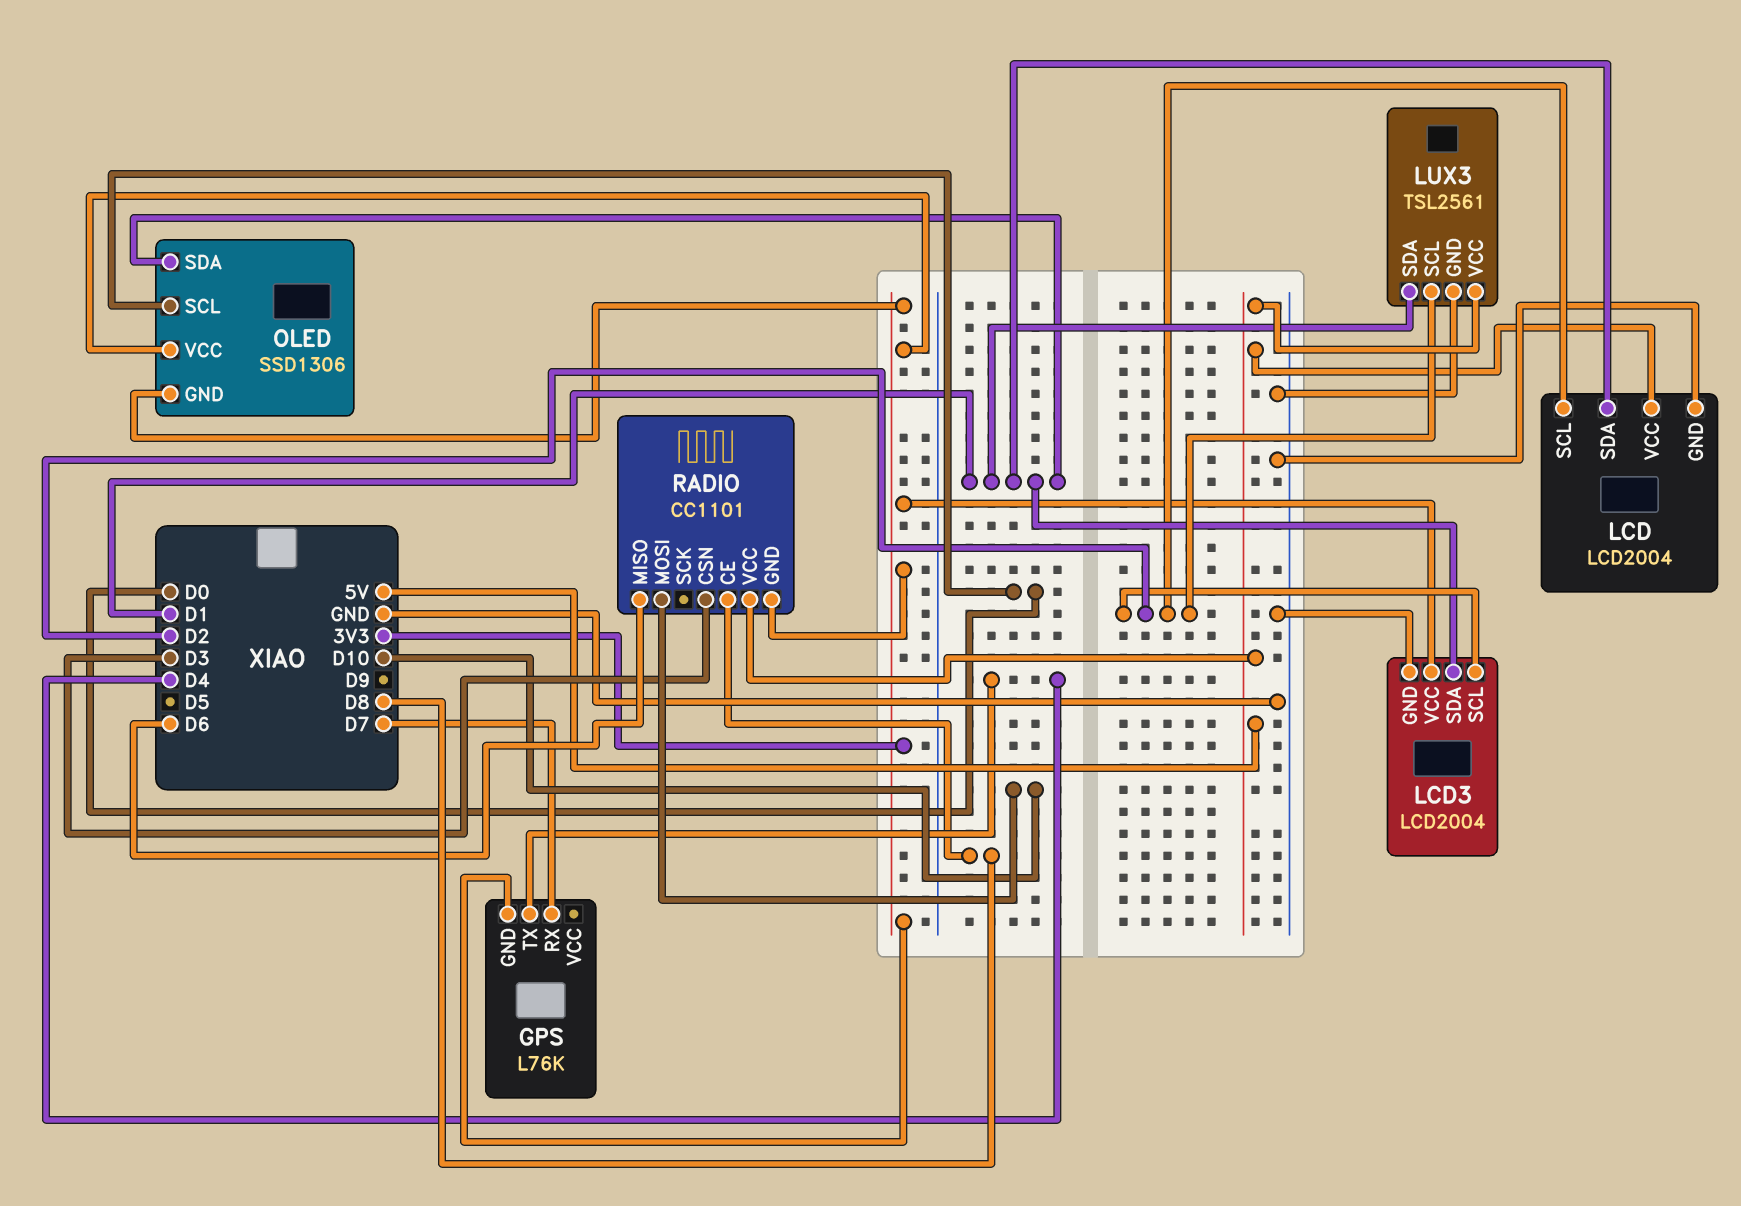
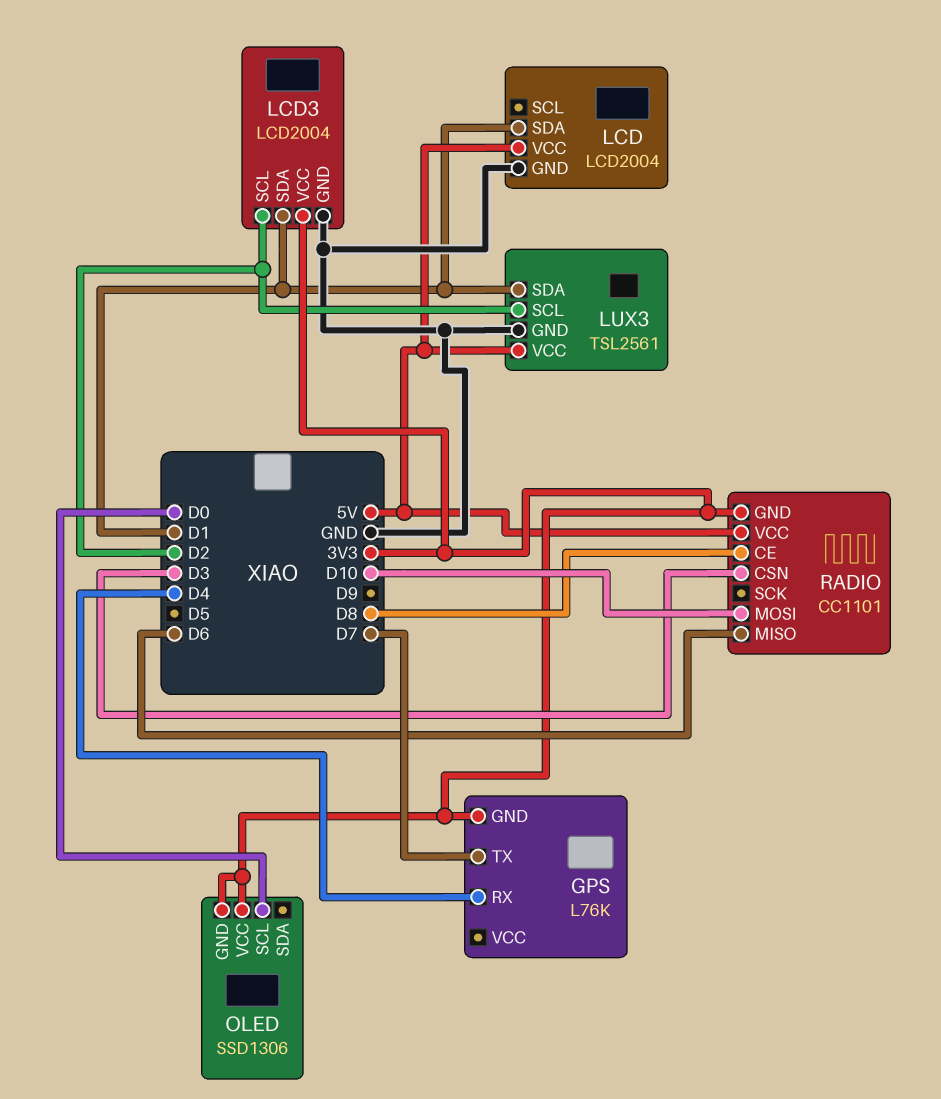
GPS pin RX: D7 -> D4
GPS pin TX: D4 -> D7
LCD pin SCL: D2 -> none
OLED pin SDA: D1 -> none

